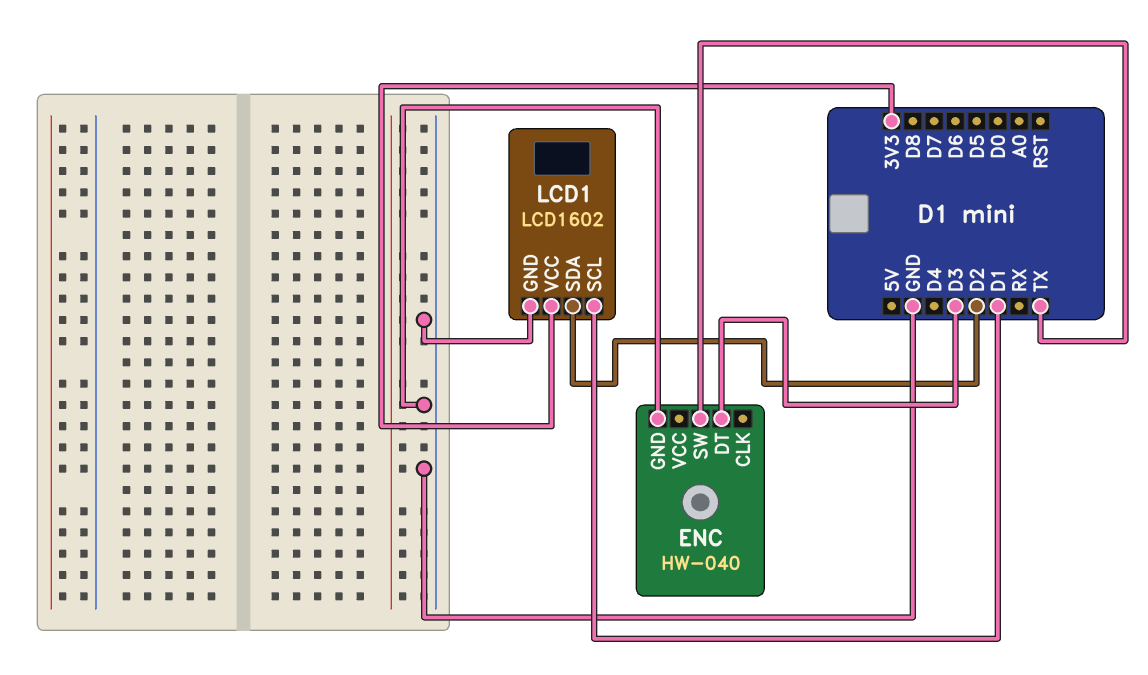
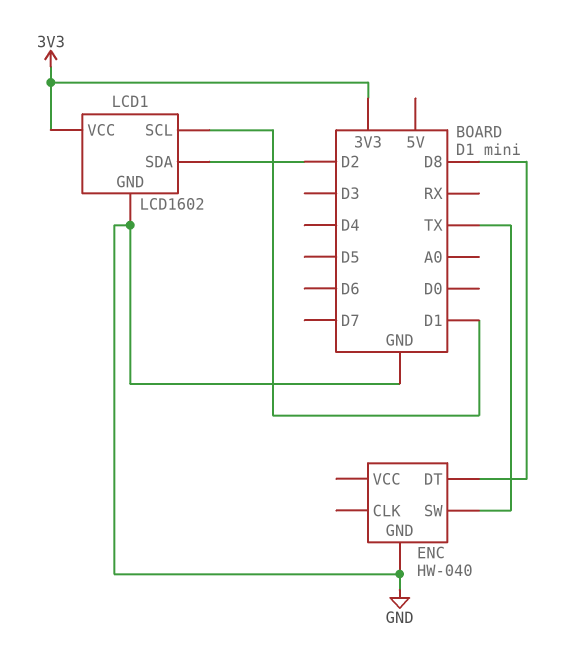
ENC pin DT: D3 -> D8

